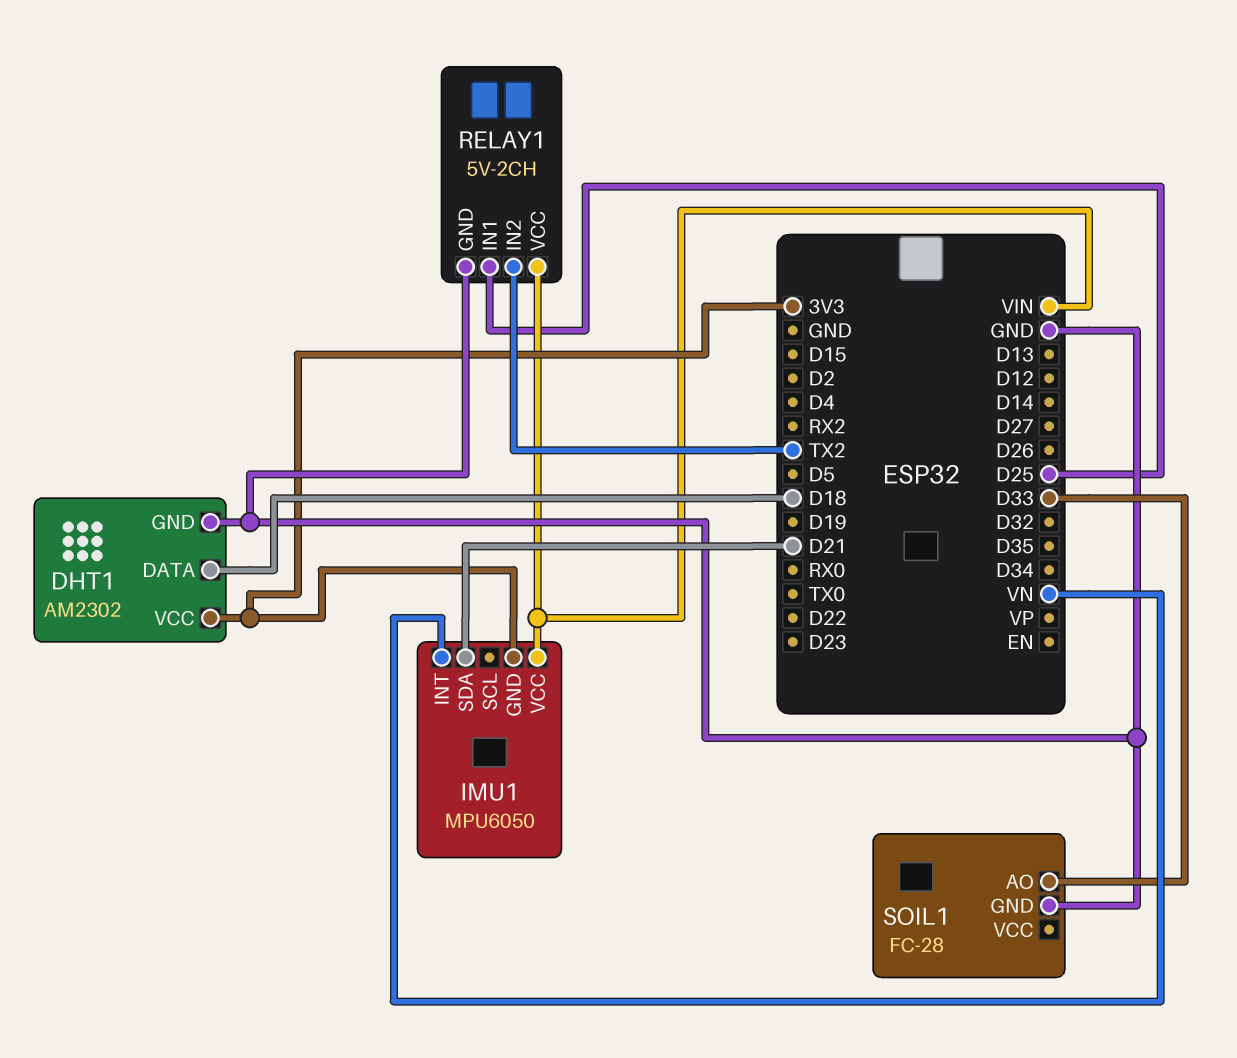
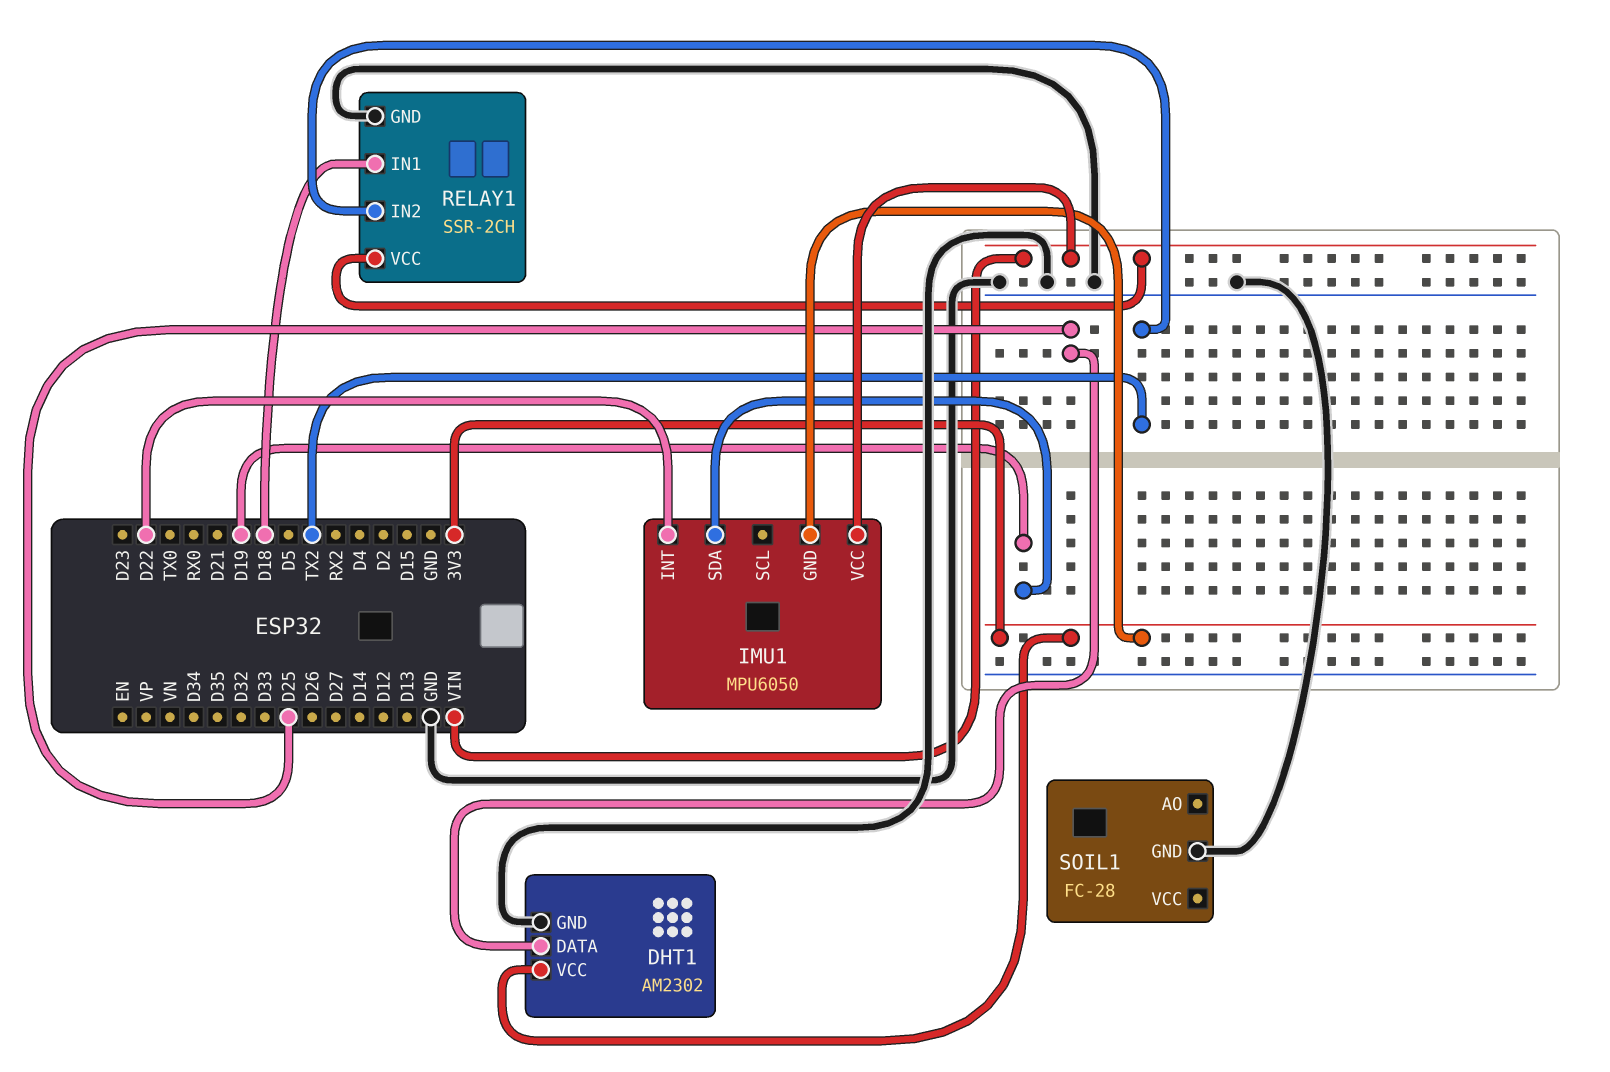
DHT1 pin DATA: D18 -> D25
IMU1 pin INT: VN -> D22
IMU1 pin SDA: D21 -> D19
RELAY1: 5V-2CH -> SSR-2CH
RELAY1 pin IN1: D25 -> D18
SOIL1 pin AO: D33 -> none

